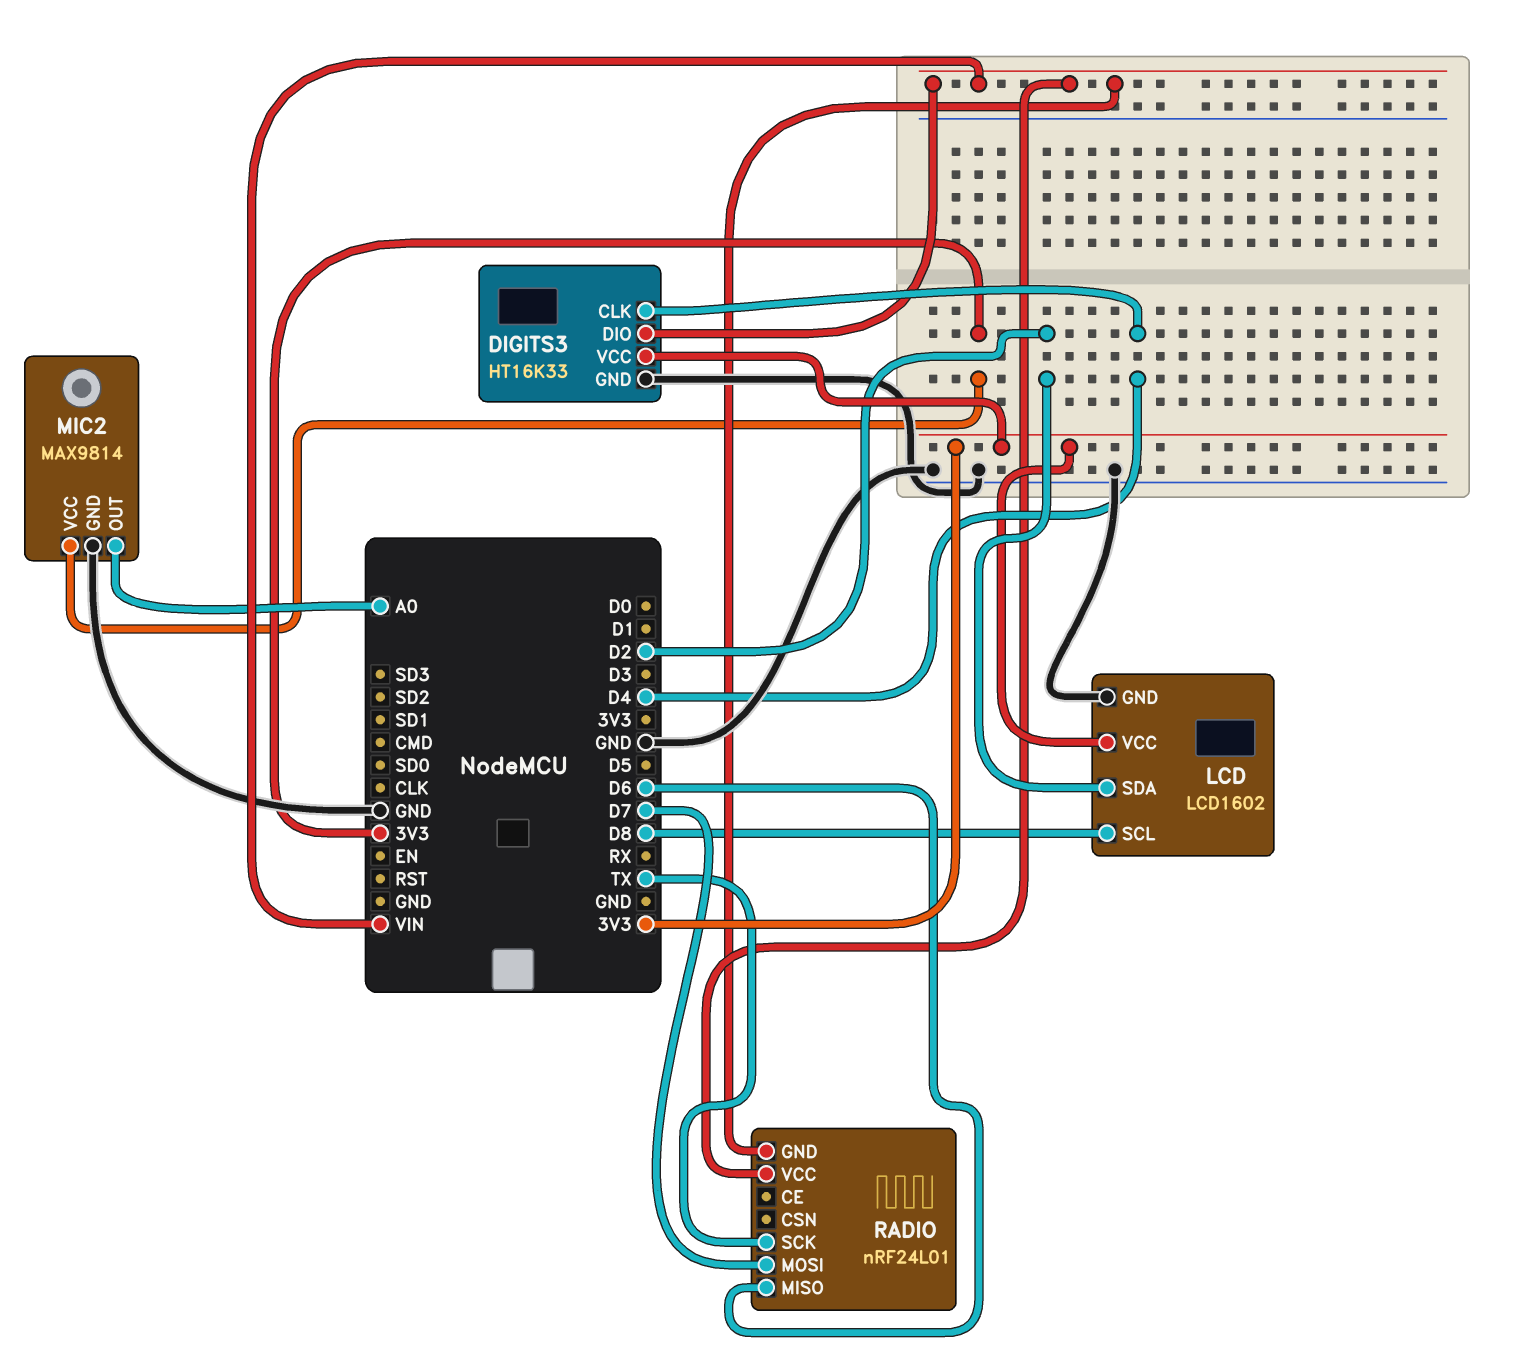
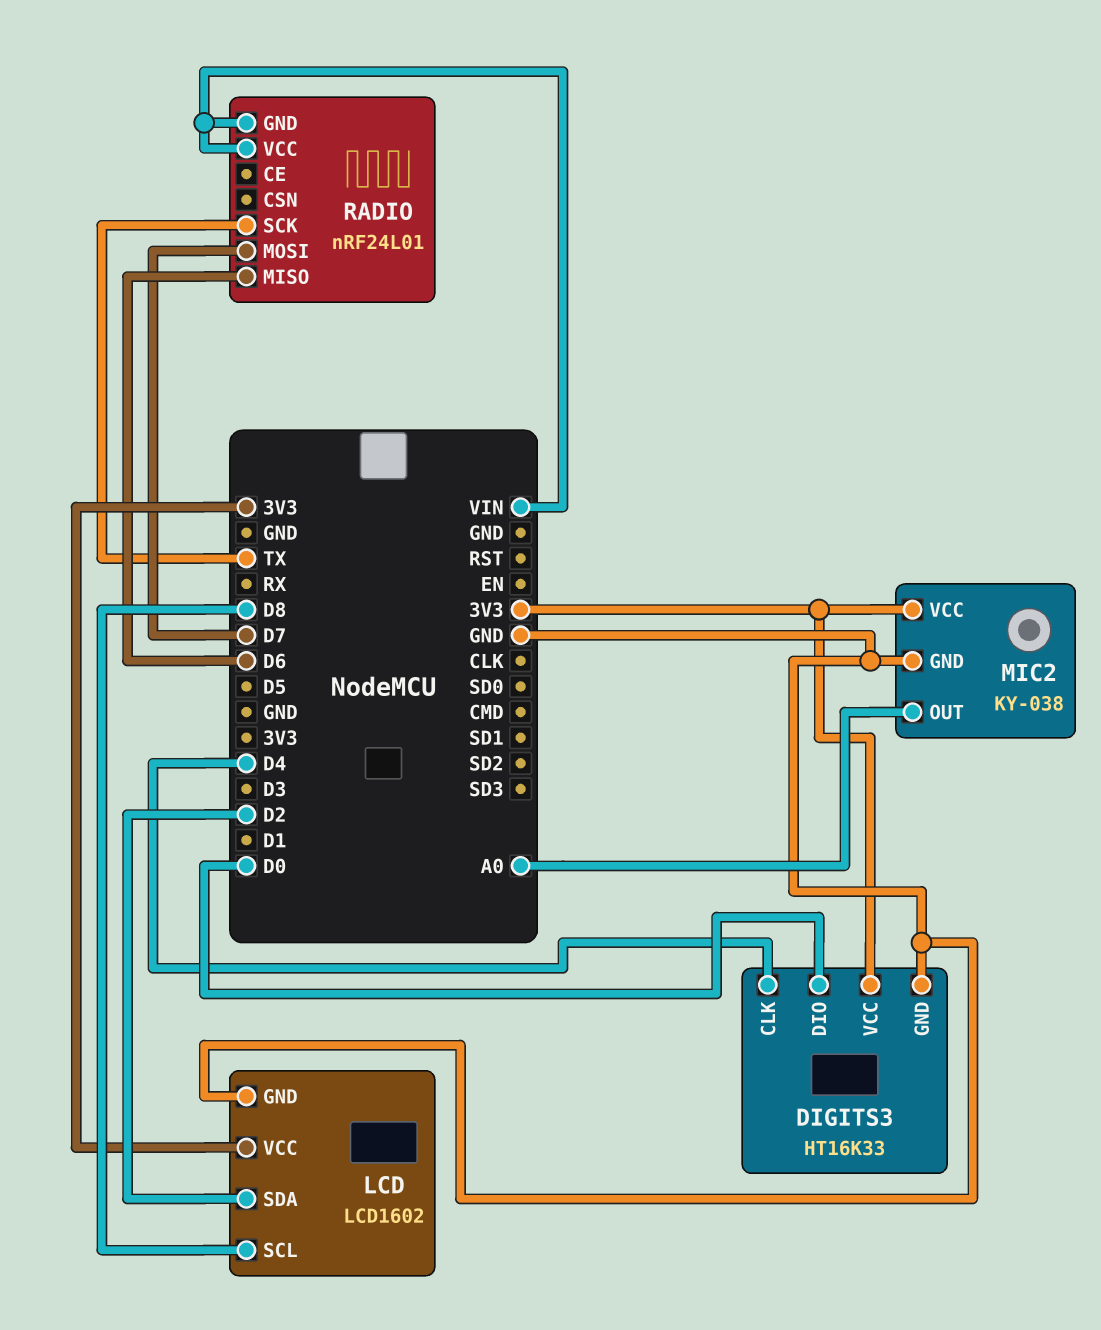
DIGITS3 pin DIO: VIN -> D0
MIC2: MAX9814 -> KY-038

